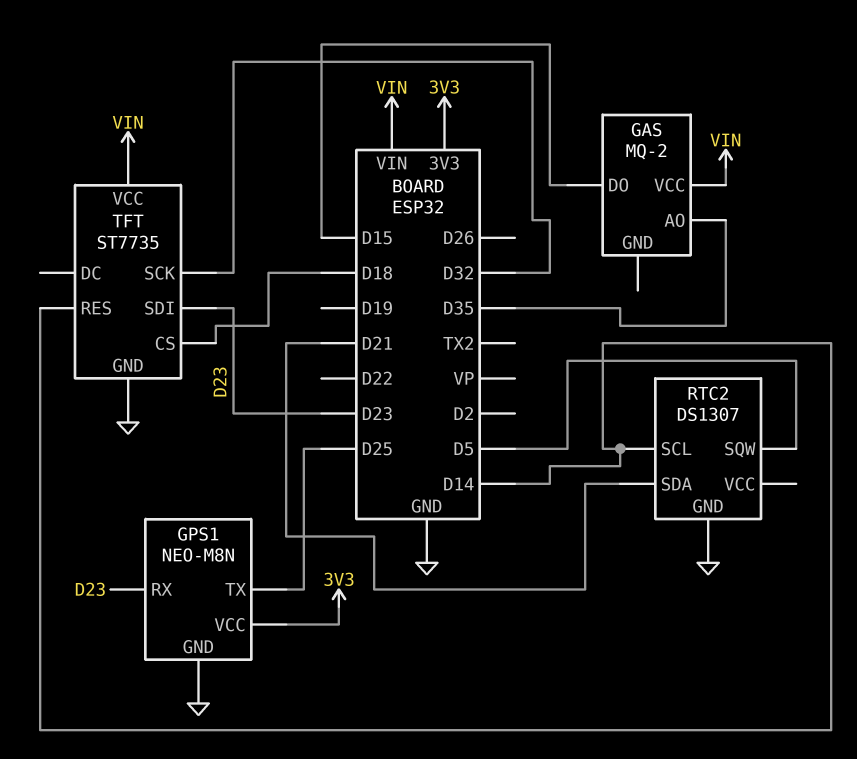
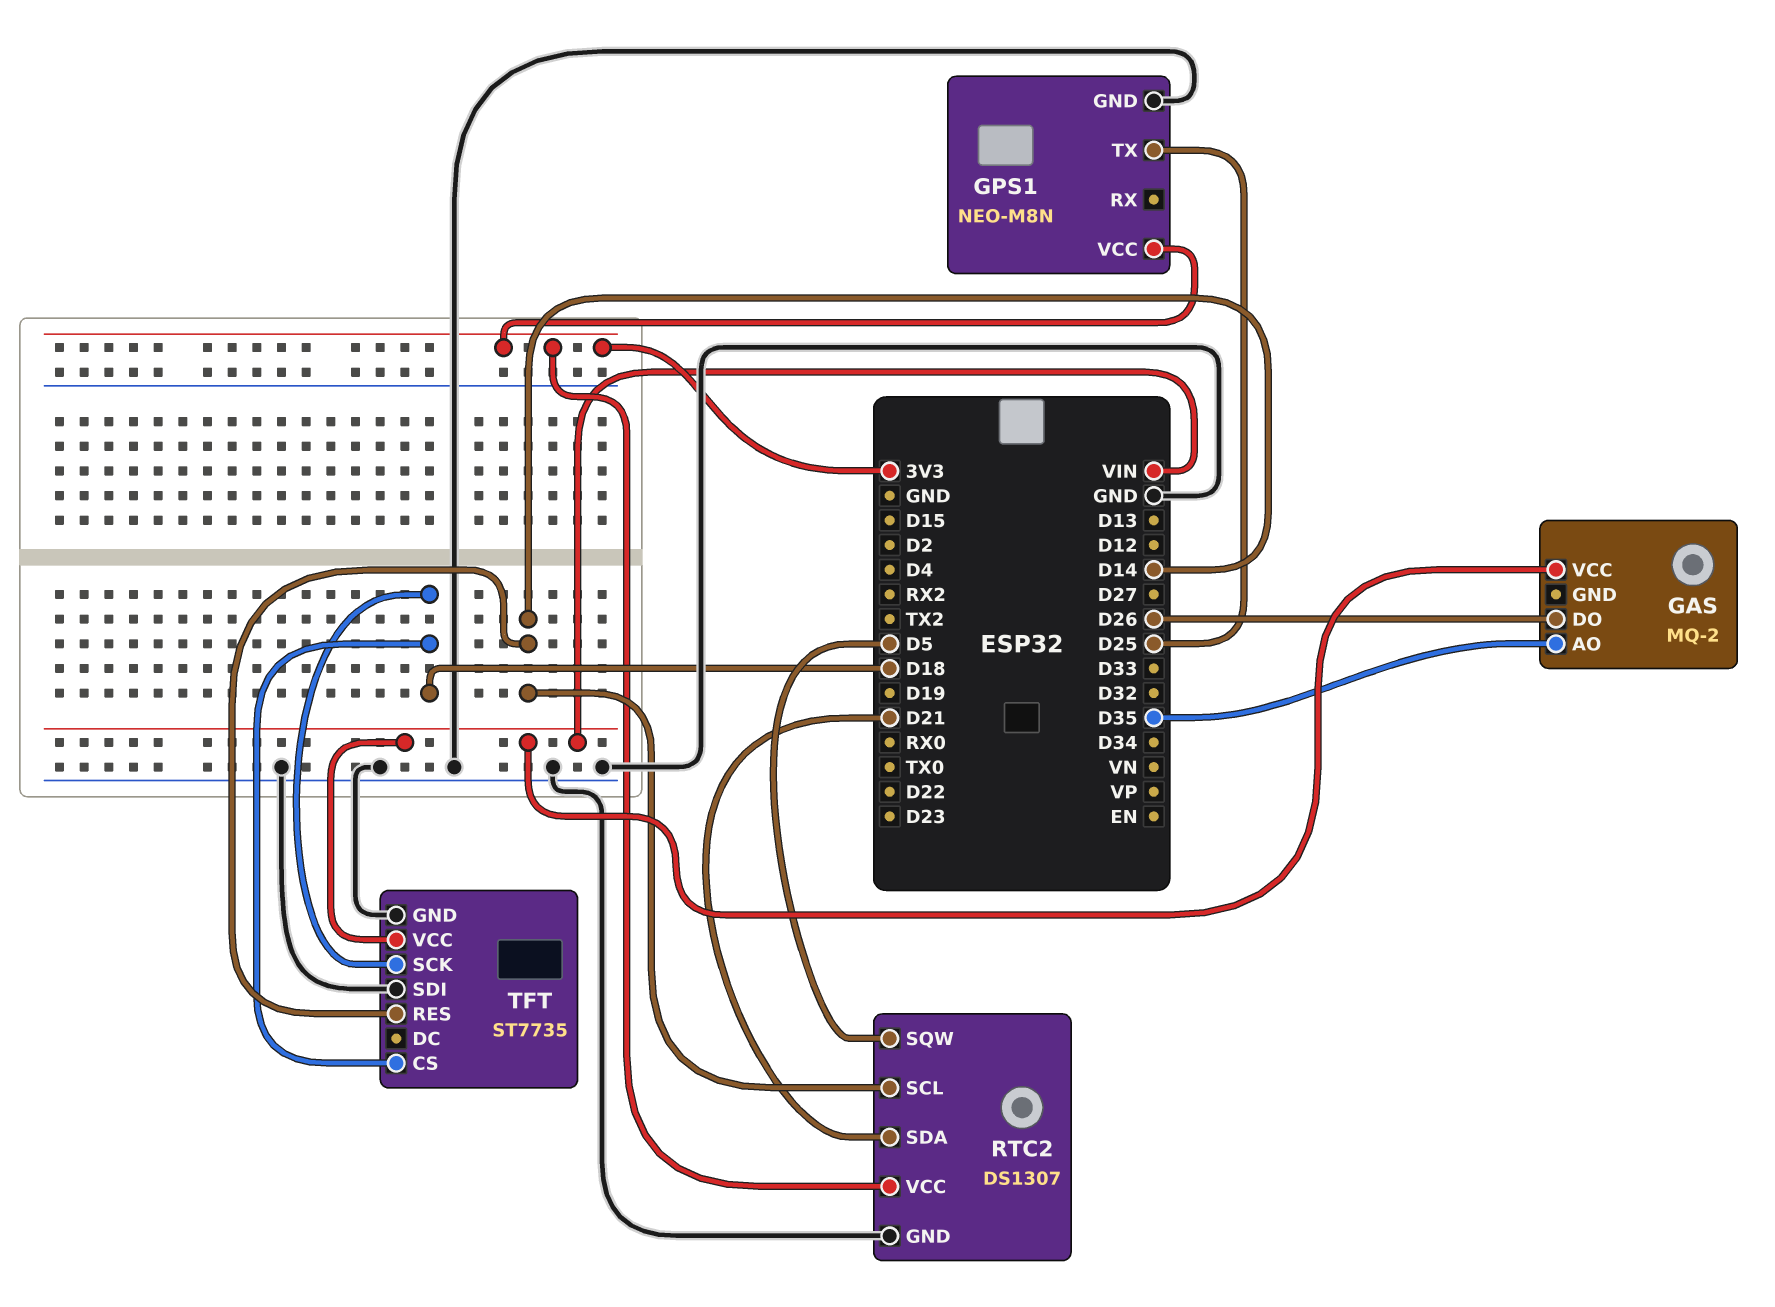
GAS pin DO: D15 -> D26
GPS1 pin RX: D23 -> none
RTC2 pin VCC: none -> 3V3
TFT pin SCK: D32 -> D18
TFT pin SDI: D23 -> GND

